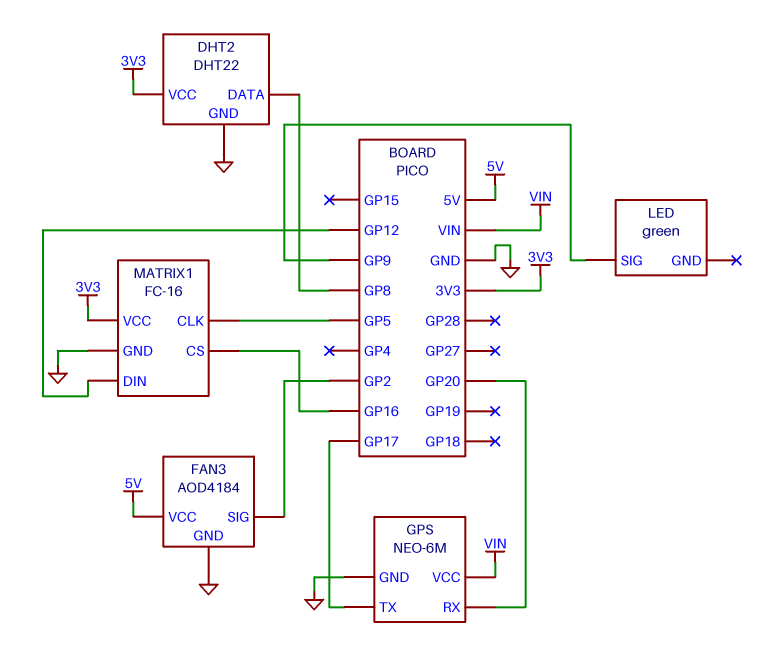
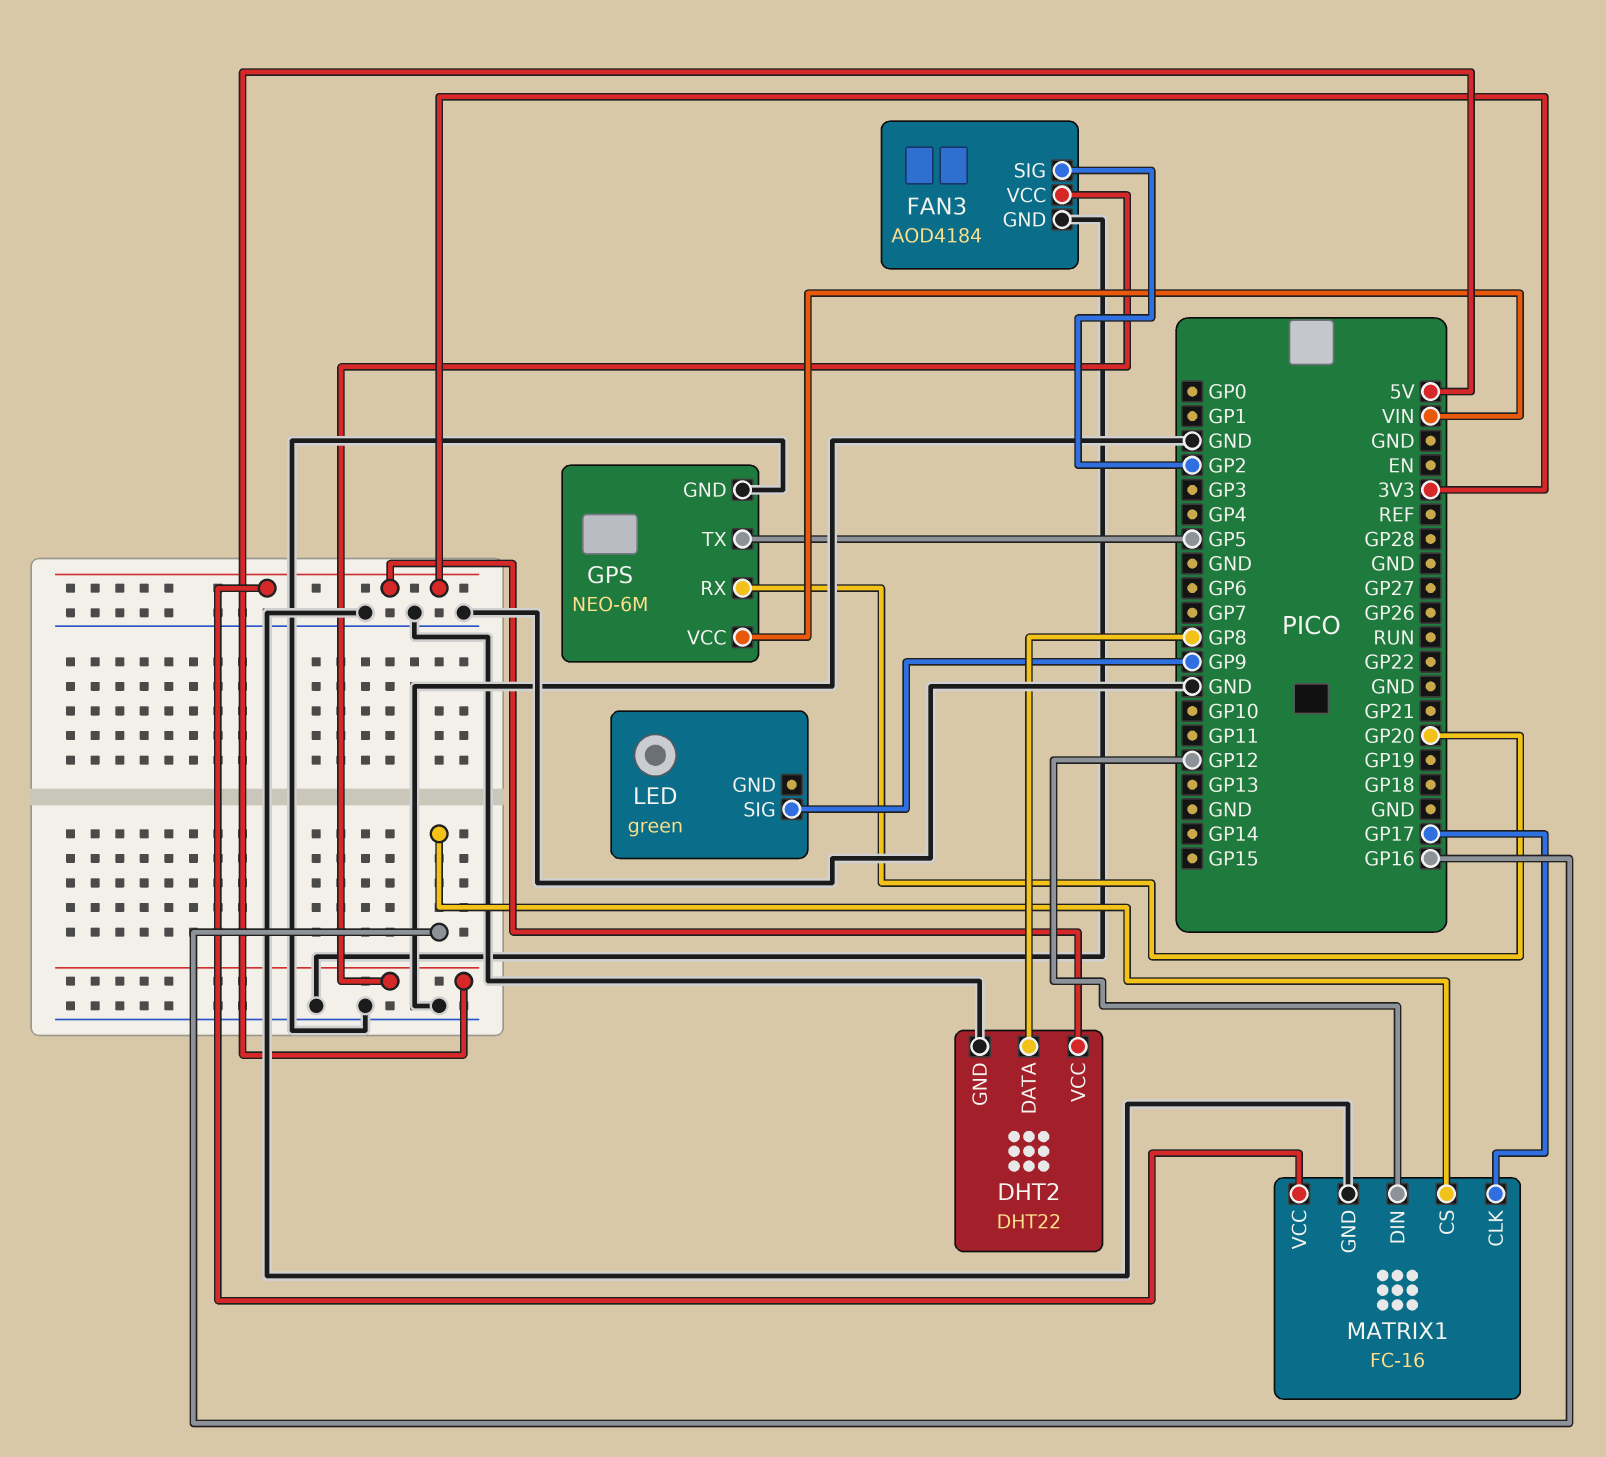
GPS pin TX: GP17 -> GP5
MATRIX1 pin CLK: GP5 -> GP17

